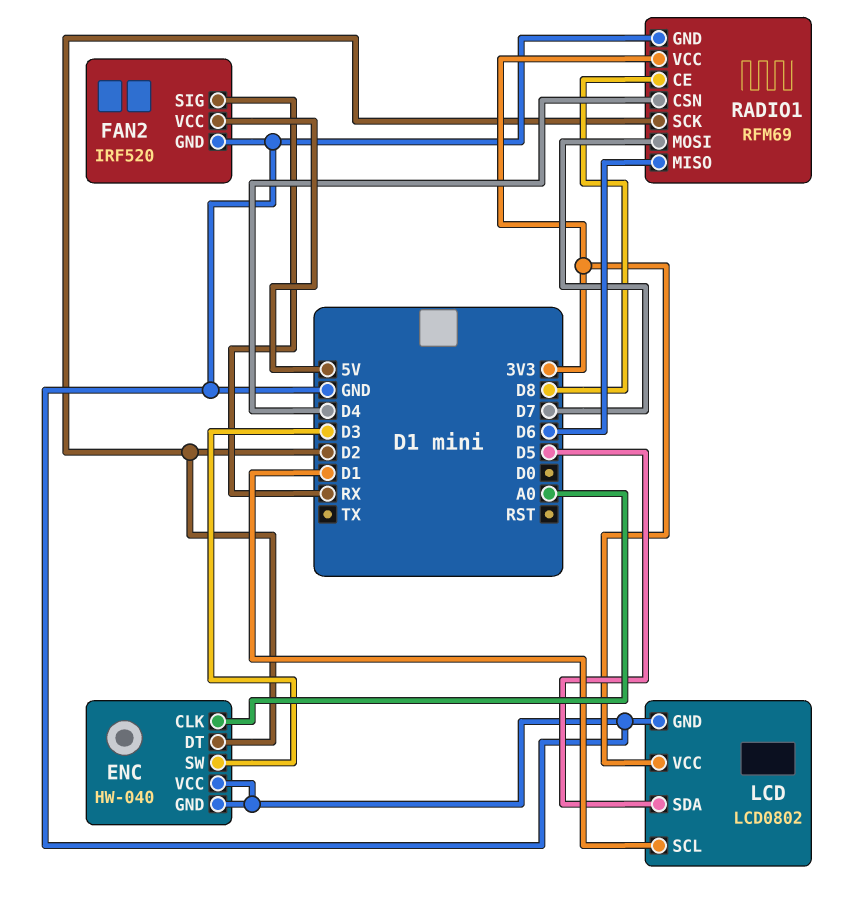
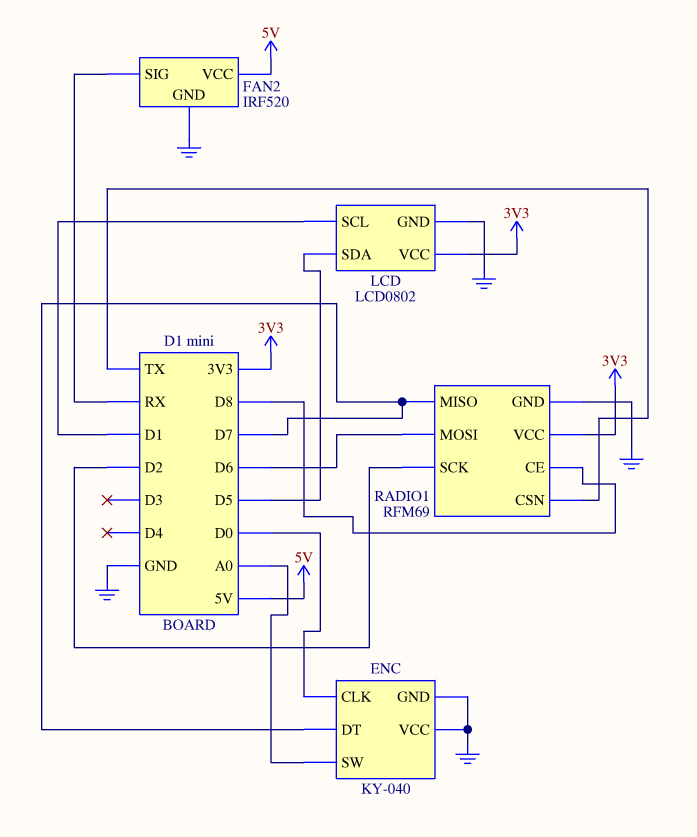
ENC: HW-040 -> KY-040
ENC pin CLK: A0 -> D0
ENC pin DT: D2 -> D7
ENC pin SW: D3 -> A0
RADIO1 pin CSN: D4 -> TX
RADIO1 pin MISO: D6 -> D7
RADIO1 pin MOSI: D7 -> D6

